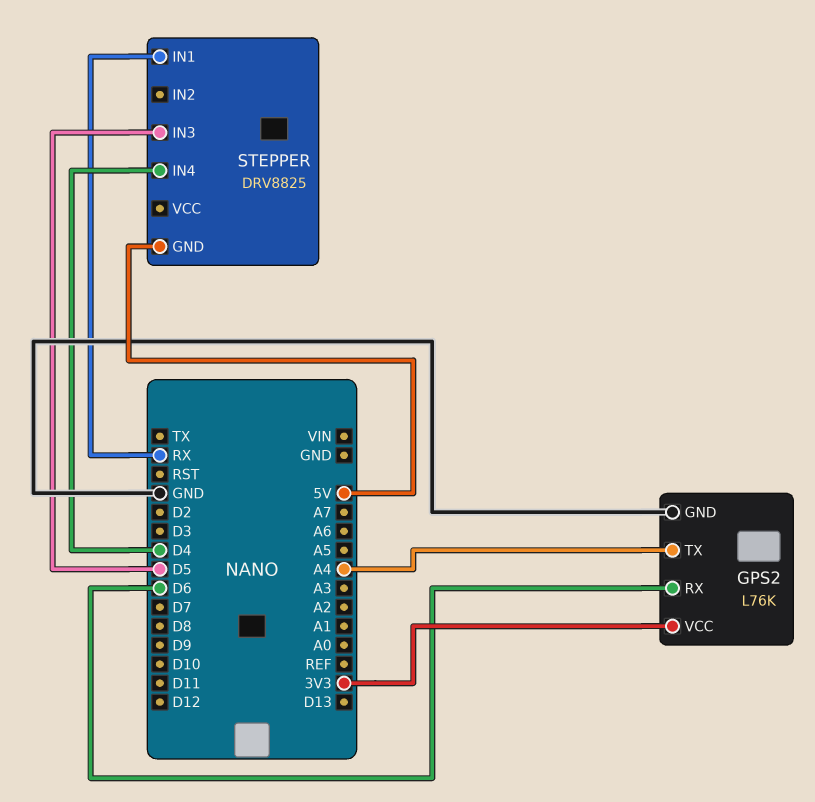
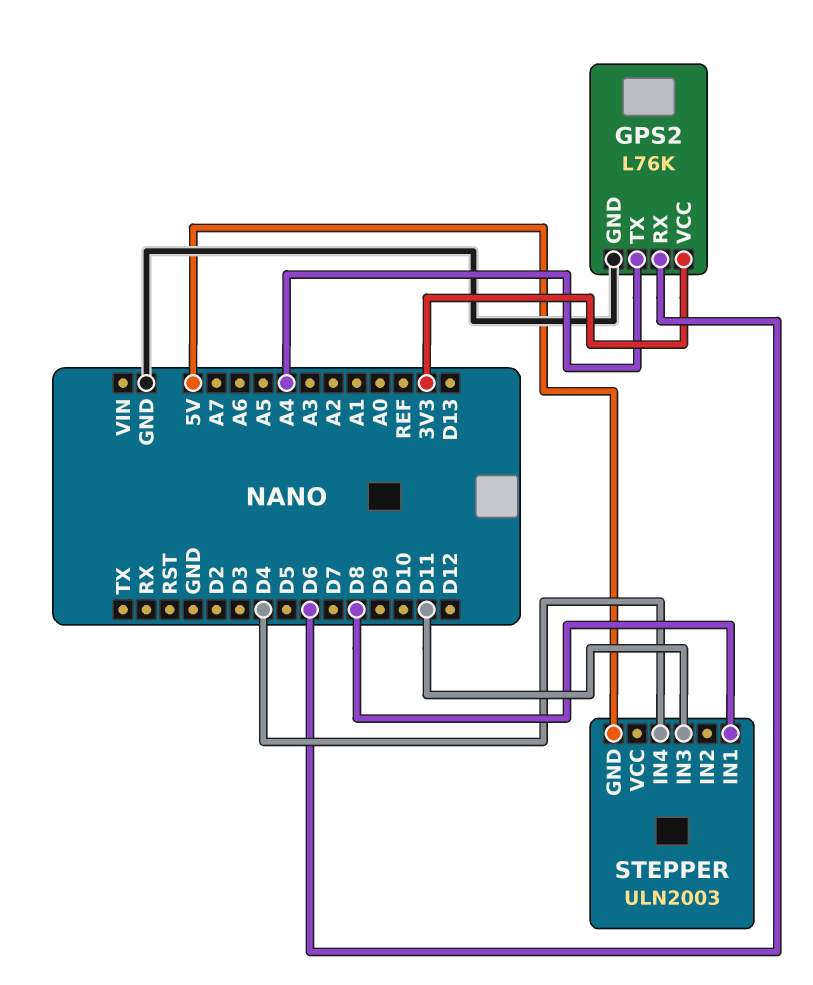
STEPPER: DRV8825 -> ULN2003
STEPPER pin IN1: RX -> D8
STEPPER pin IN3: D5 -> D11

